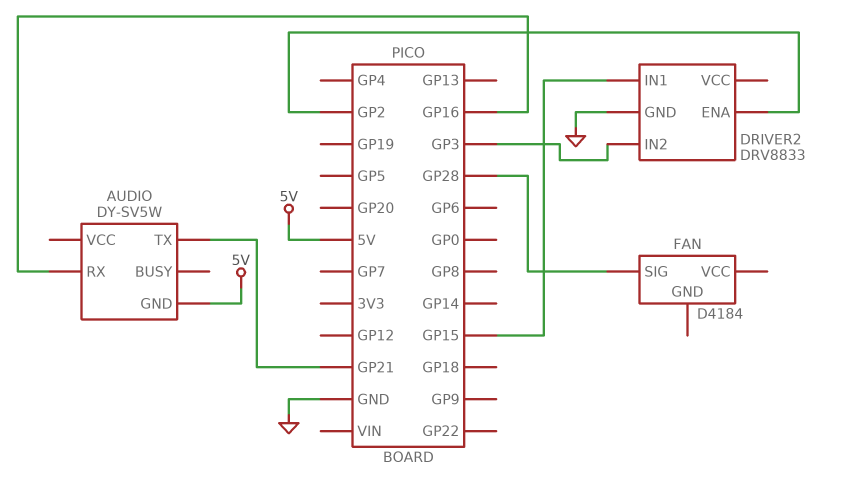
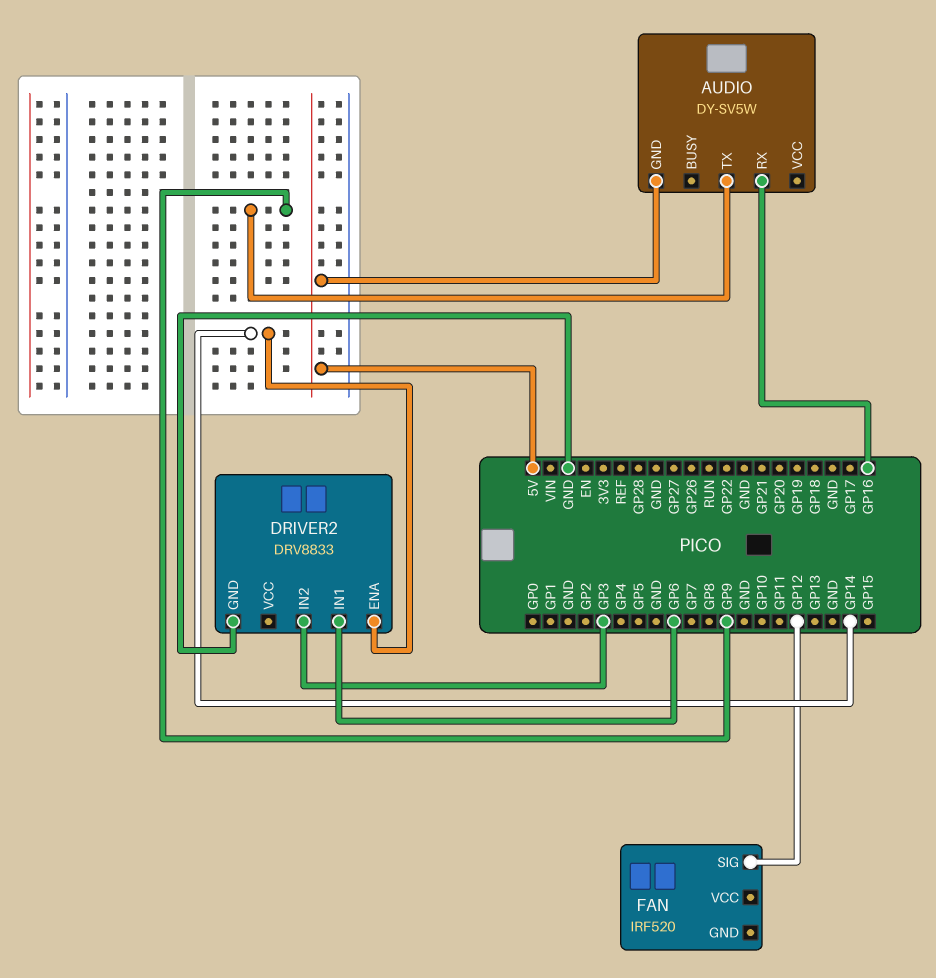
AUDIO pin TX: GP21 -> GP9
DRIVER2 pin ENA: GP2 -> GP14
DRIVER2 pin IN1: GP15 -> GP6
FAN: D4184 -> IRF520
FAN pin SIG: GP28 -> GP12

